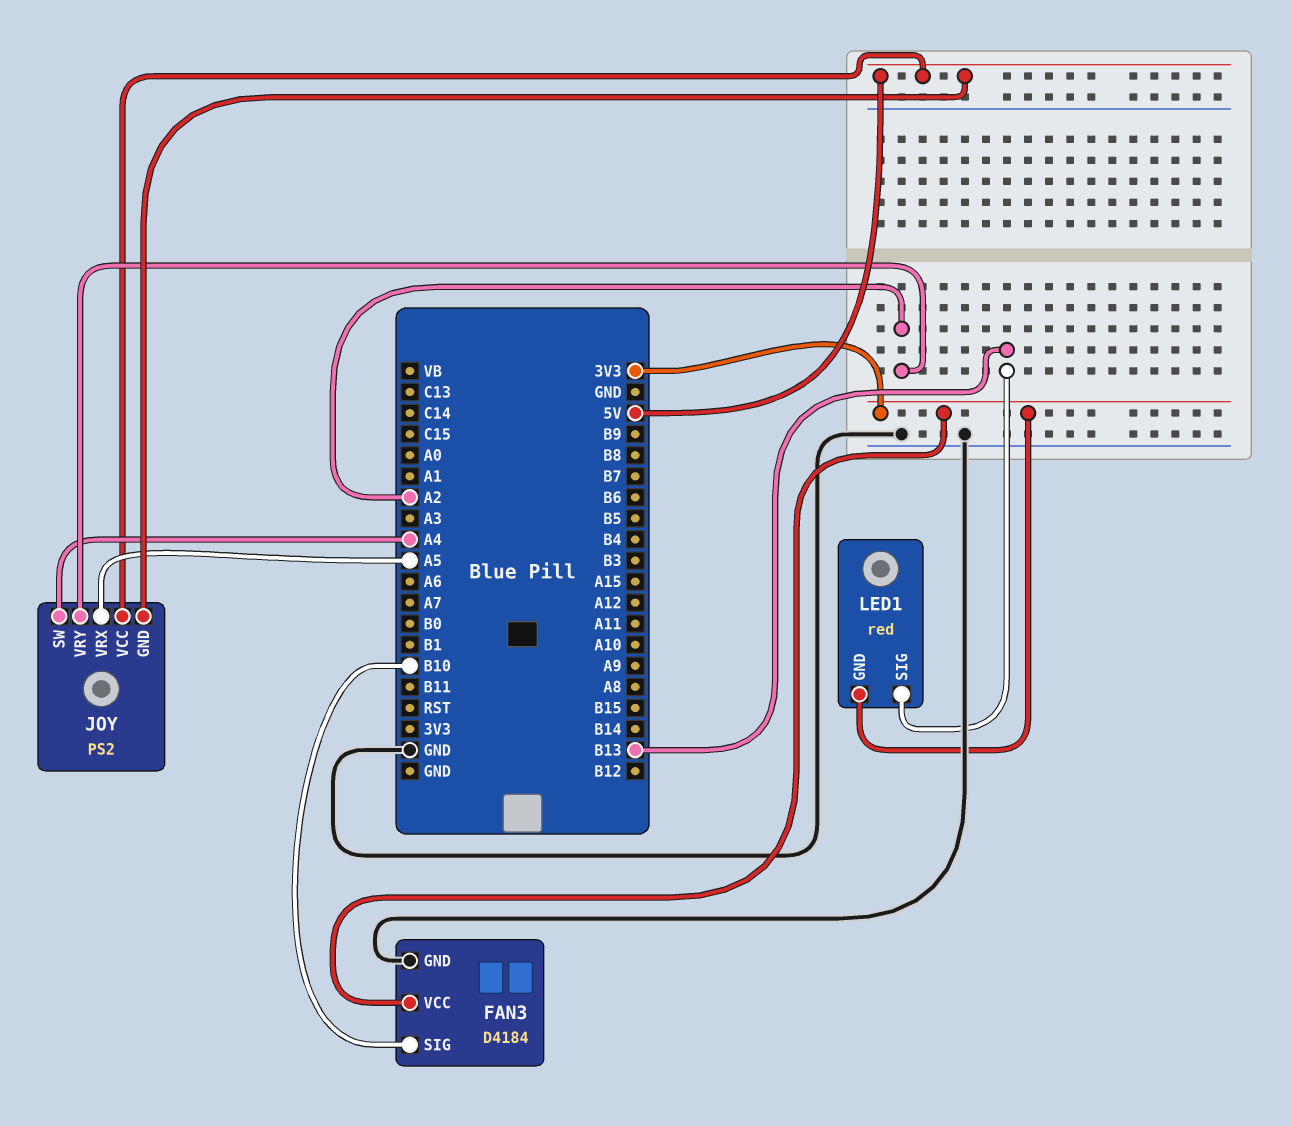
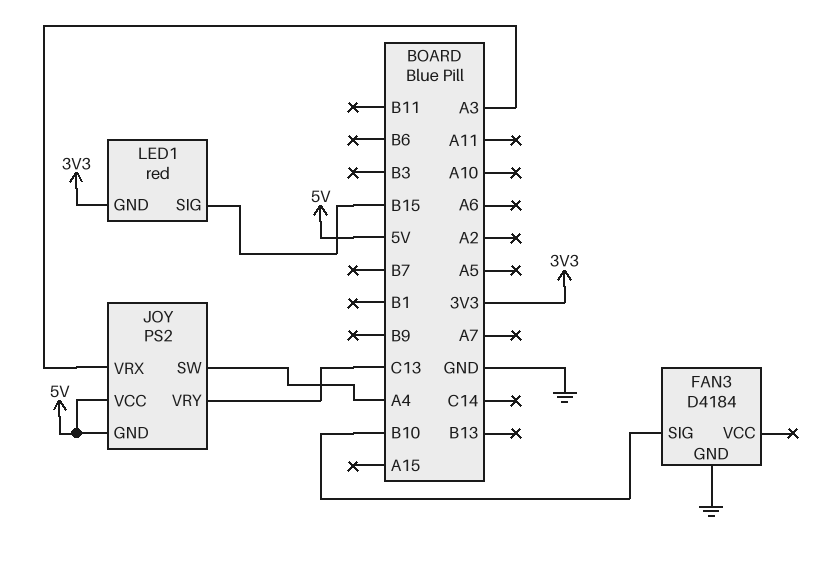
FAN3 pin VCC: 3V3 -> none
JOY pin VRX: A5 -> A3
JOY pin VRY: A2 -> C13
LED1 pin SIG: B13 -> B15

